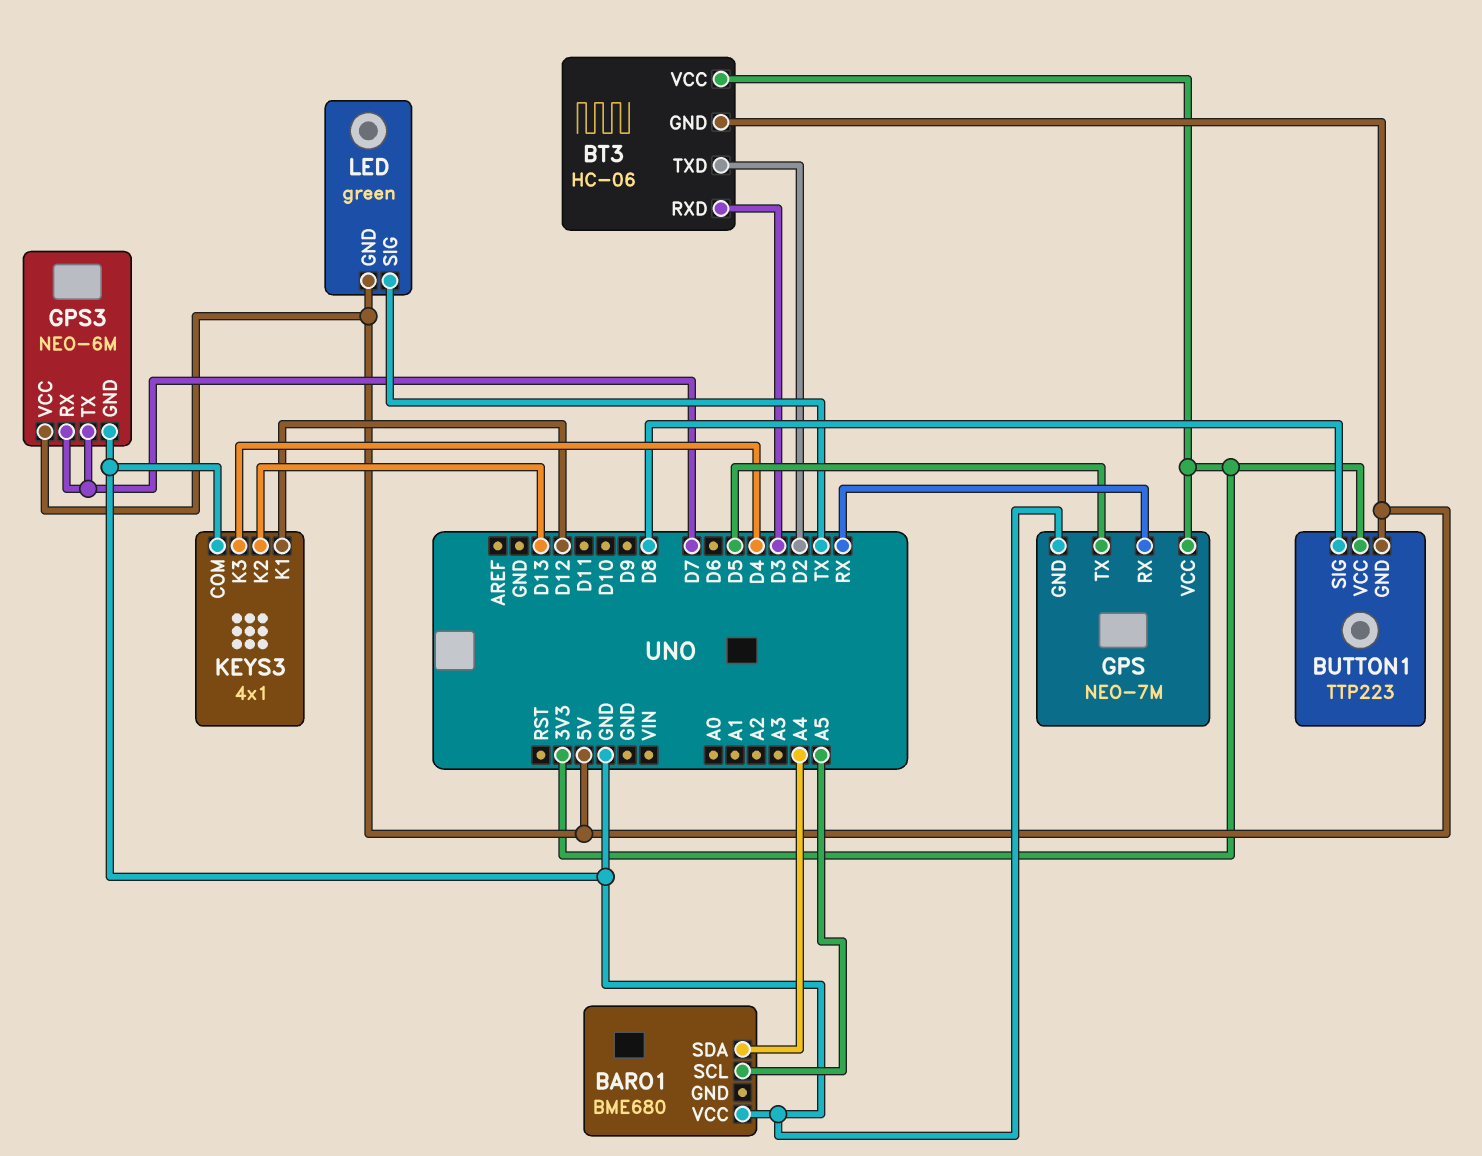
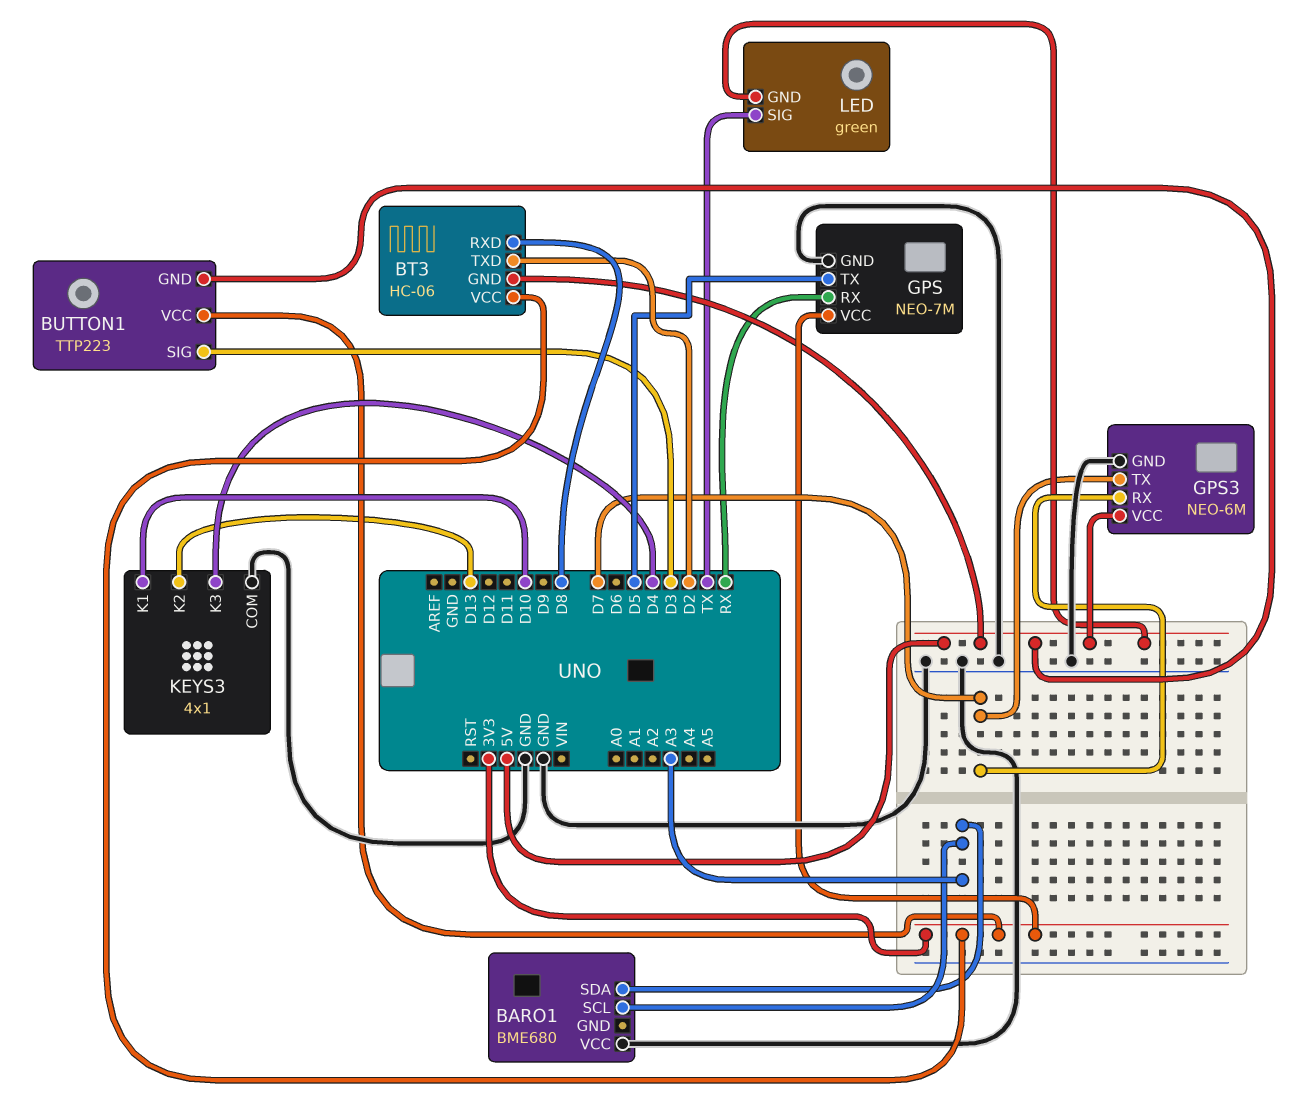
BARO1 pin SCL: A5 -> A3
BARO1 pin SDA: A4 -> A3
BT3 pin RXD: D3 -> D8
BUTTON1 pin SIG: D8 -> D3
KEYS3 pin K1: D12 -> D10

